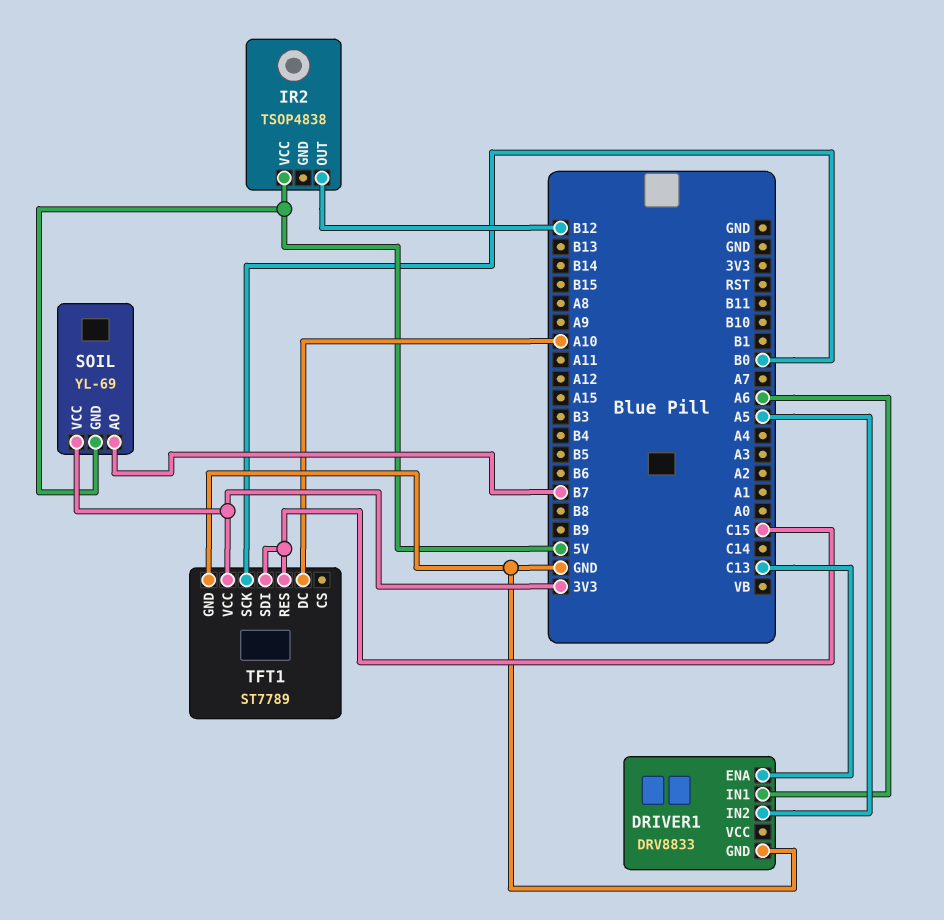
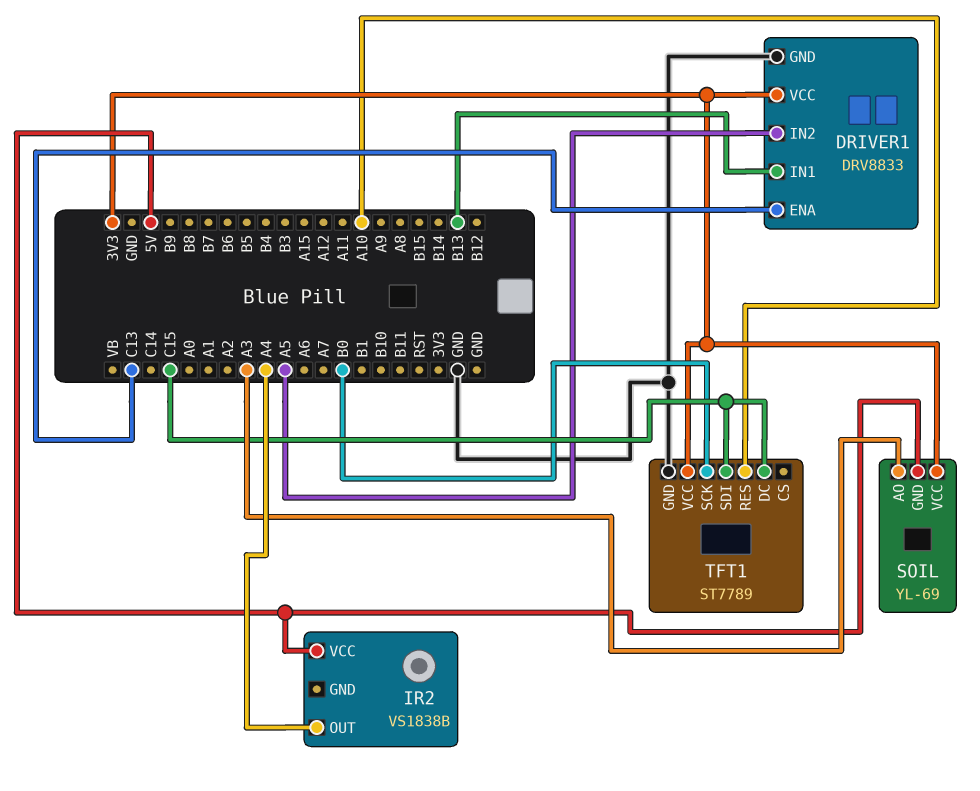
DRIVER1 pin IN1: A6 -> B13
DRIVER1 pin VCC: none -> 3V3
IR2: TSOP4838 -> VS1838B
IR2 pin OUT: B12 -> A4
SOIL pin AO: B7 -> A3
TFT1 pin DC: A10 -> C15
TFT1 pin RES: C15 -> A10

